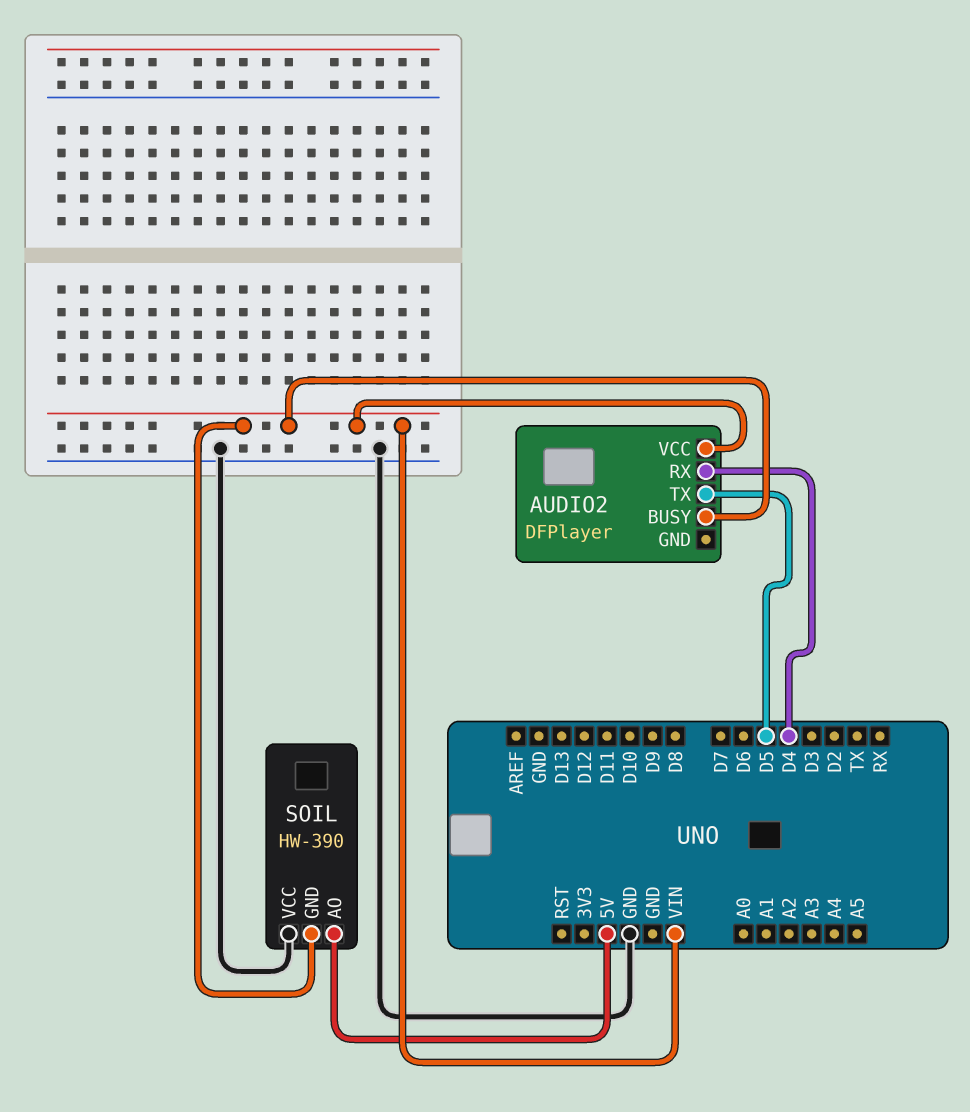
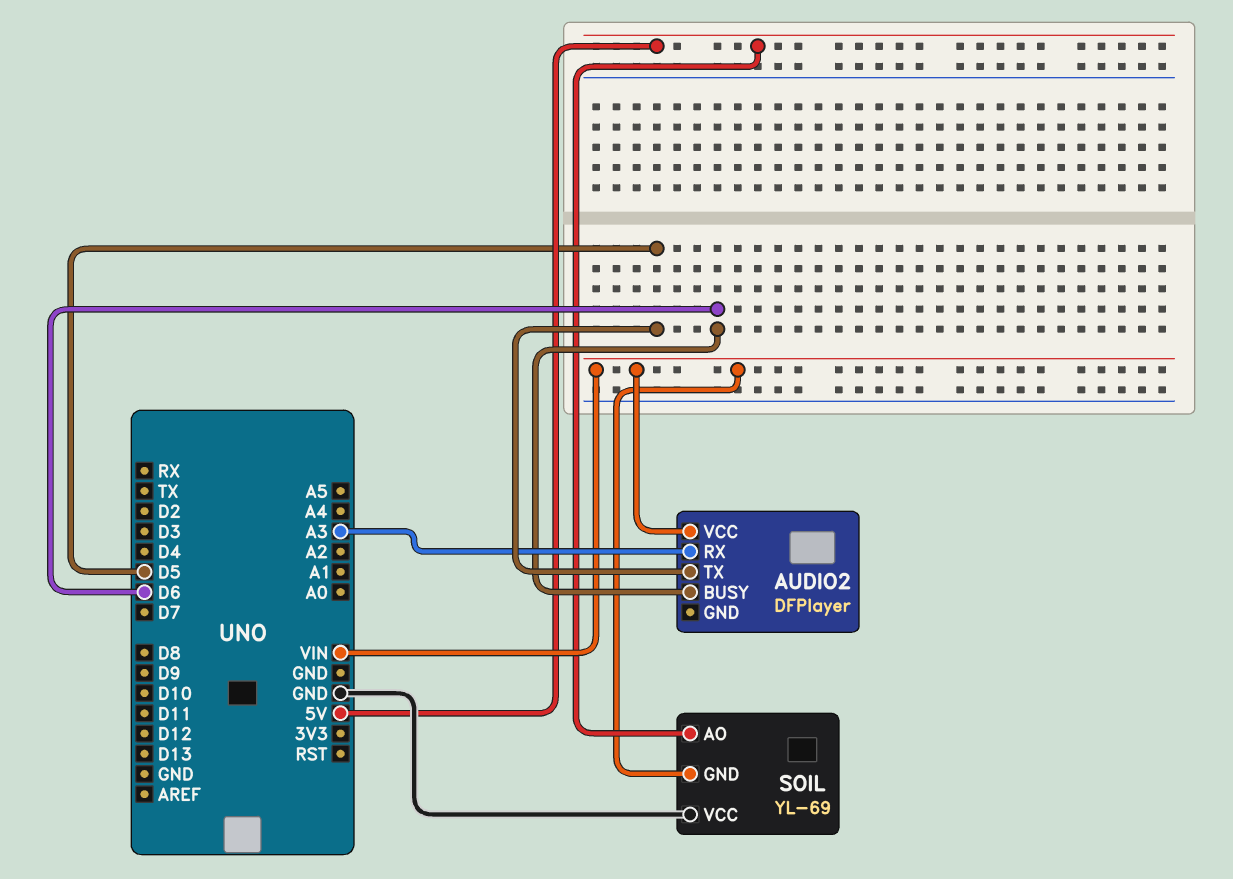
AUDIO2 pin BUSY: VIN -> D6
AUDIO2 pin RX: D4 -> A3
SOIL: HW-390 -> YL-69

